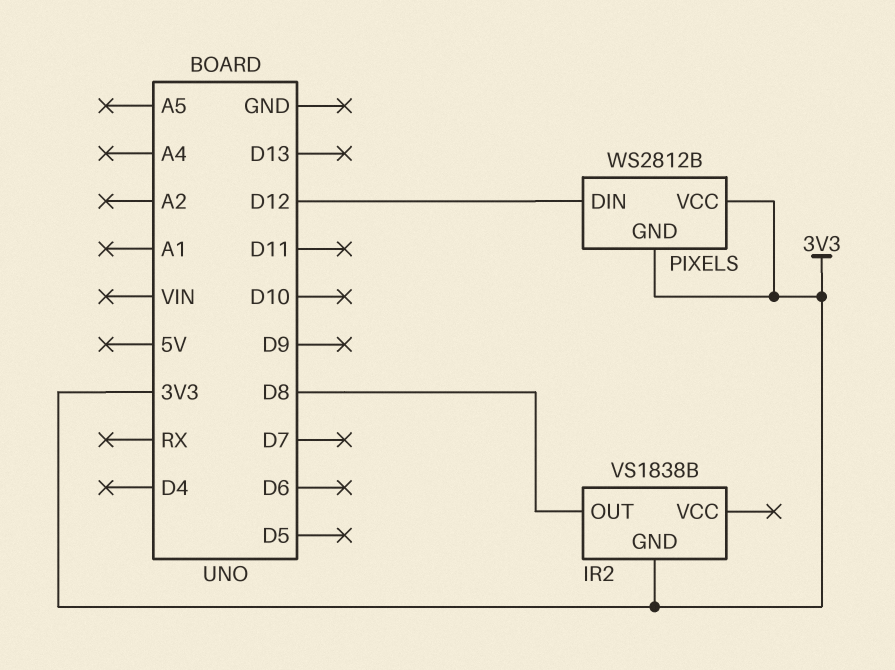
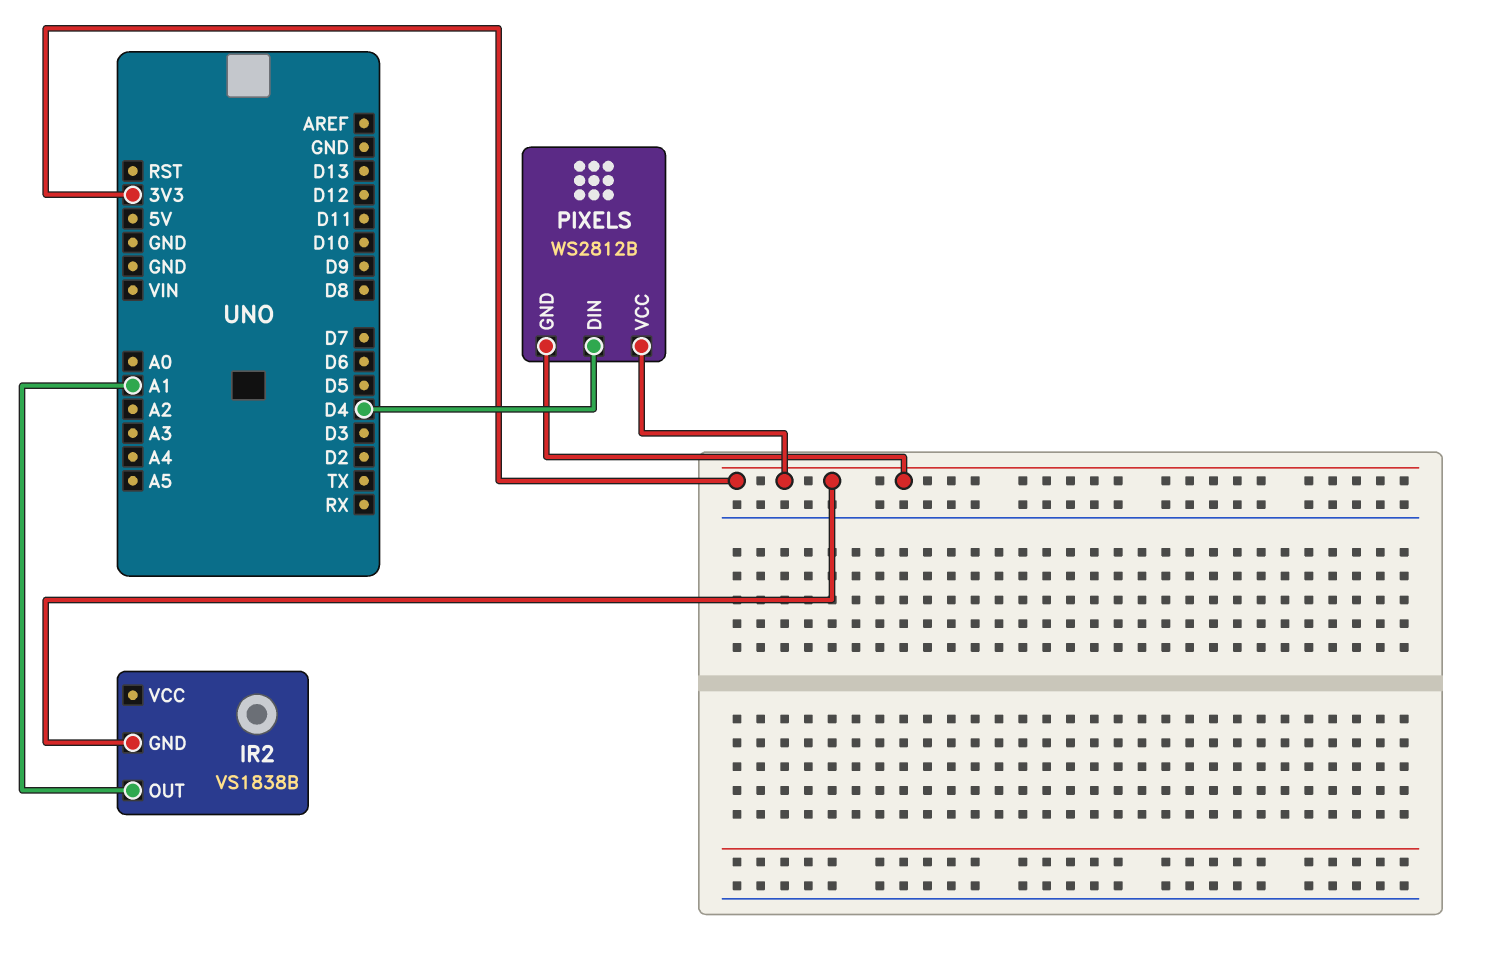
IR2 pin OUT: D8 -> A1
PIXELS pin DIN: D12 -> D4

